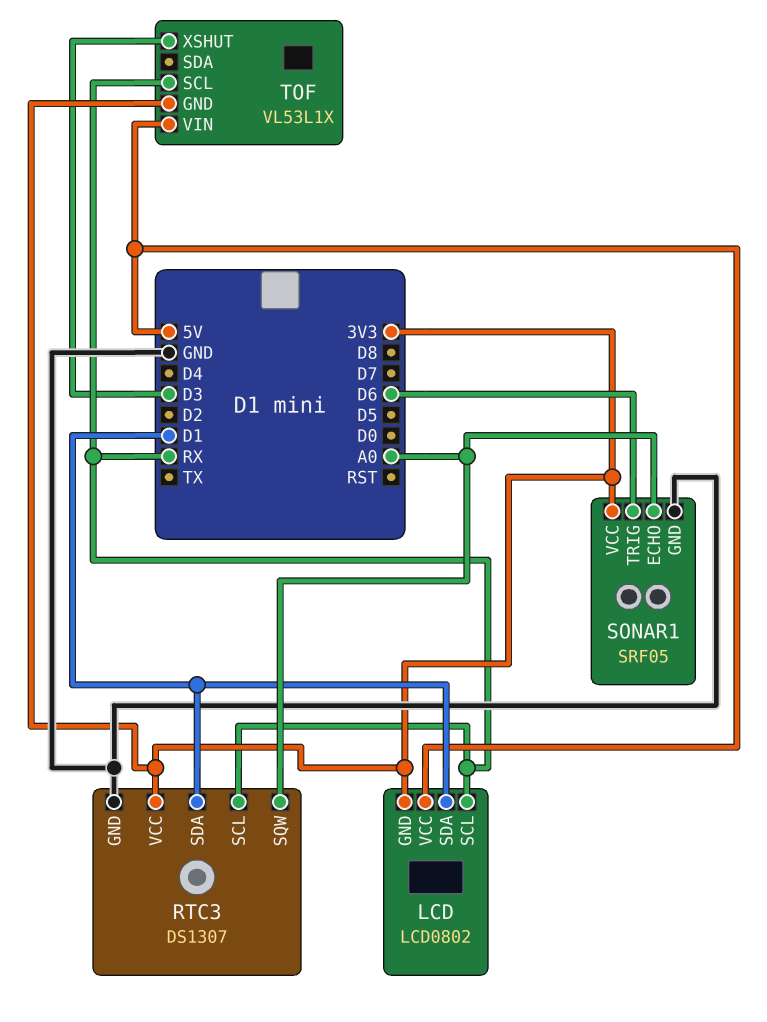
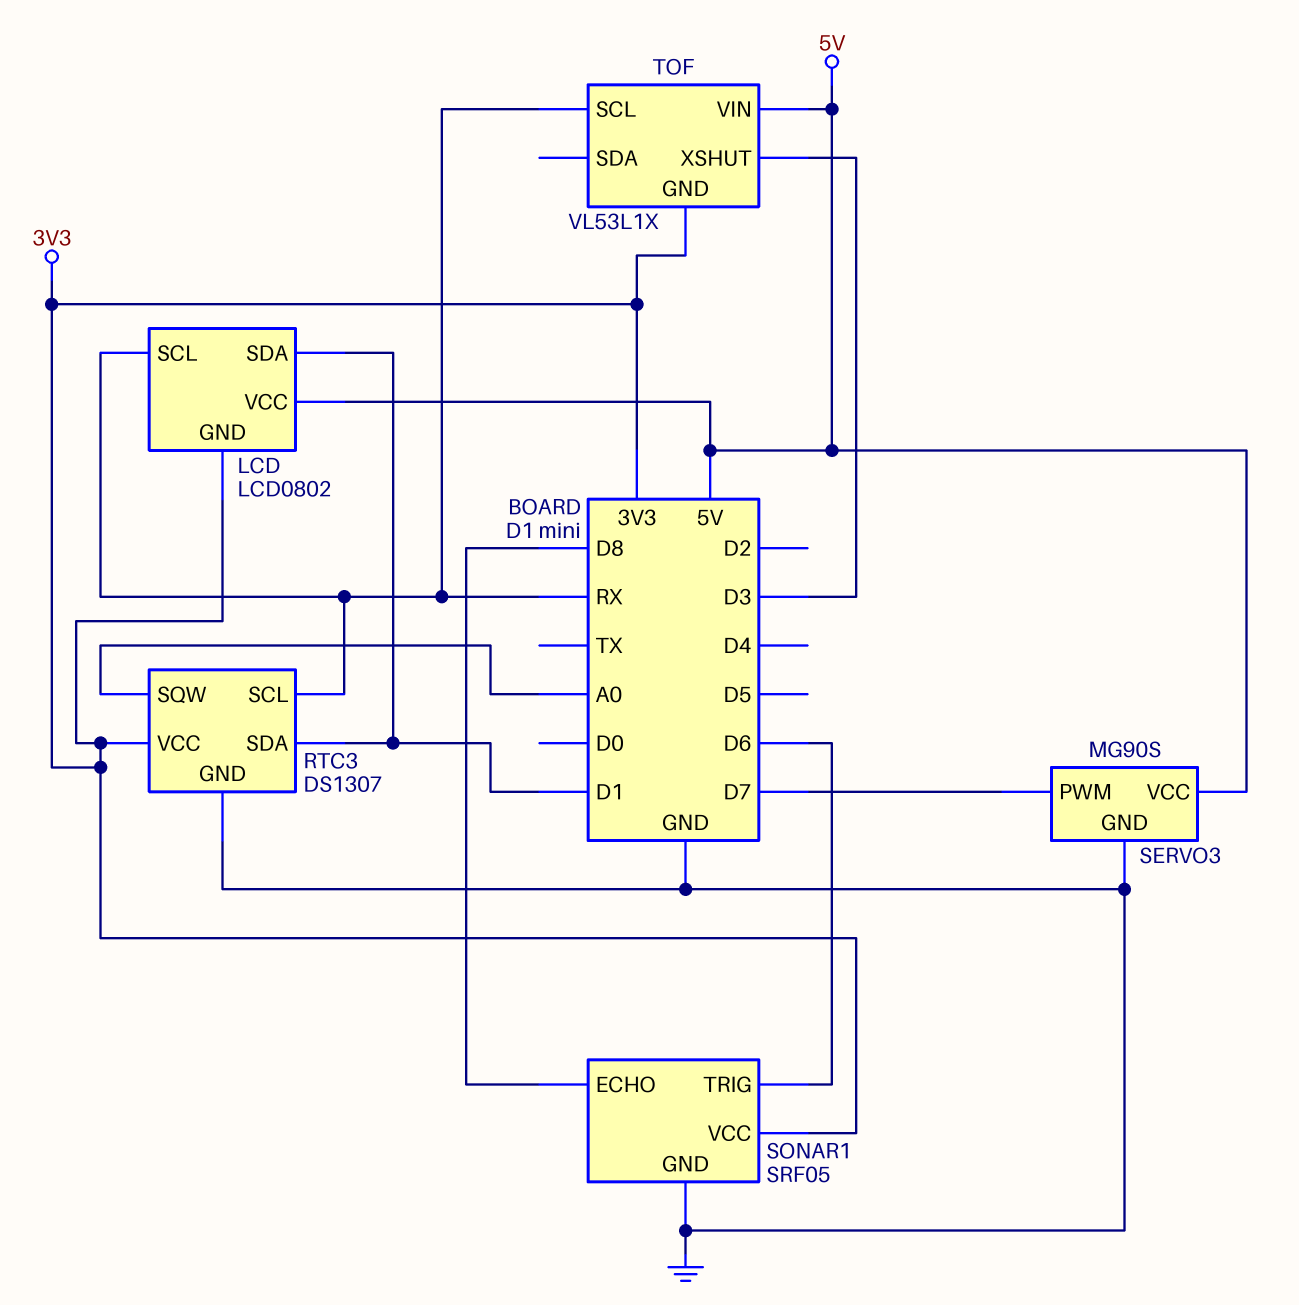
SERVO3: none -> MG90S
SERVO3 pin GND: none -> GND
SERVO3 pin PWM: none -> D7
SERVO3 pin VCC: none -> 5V
SONAR1 pin ECHO: A0 -> D8

